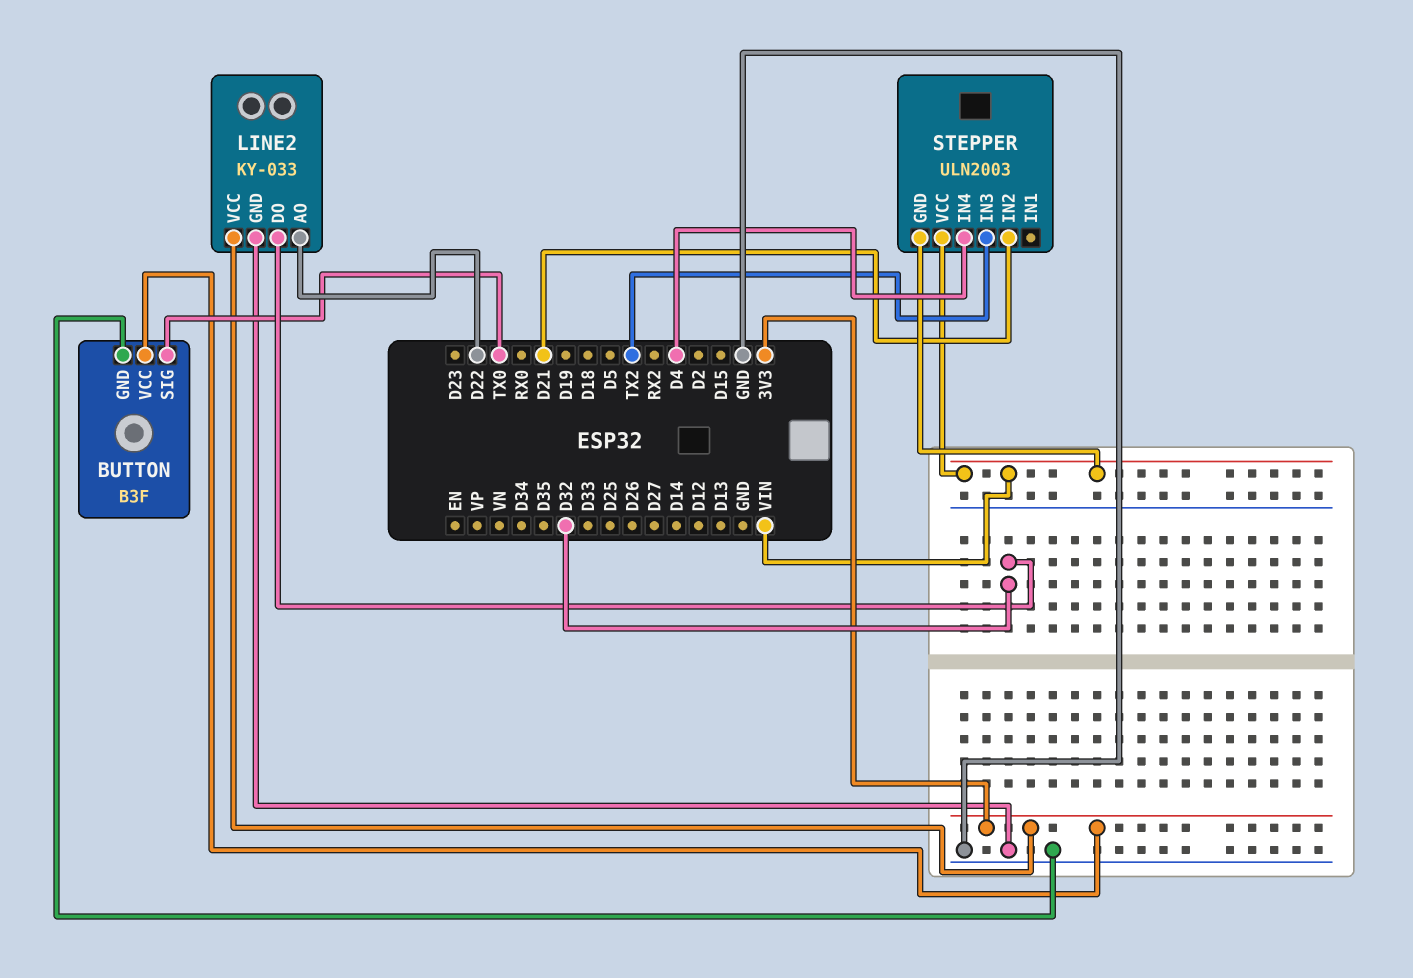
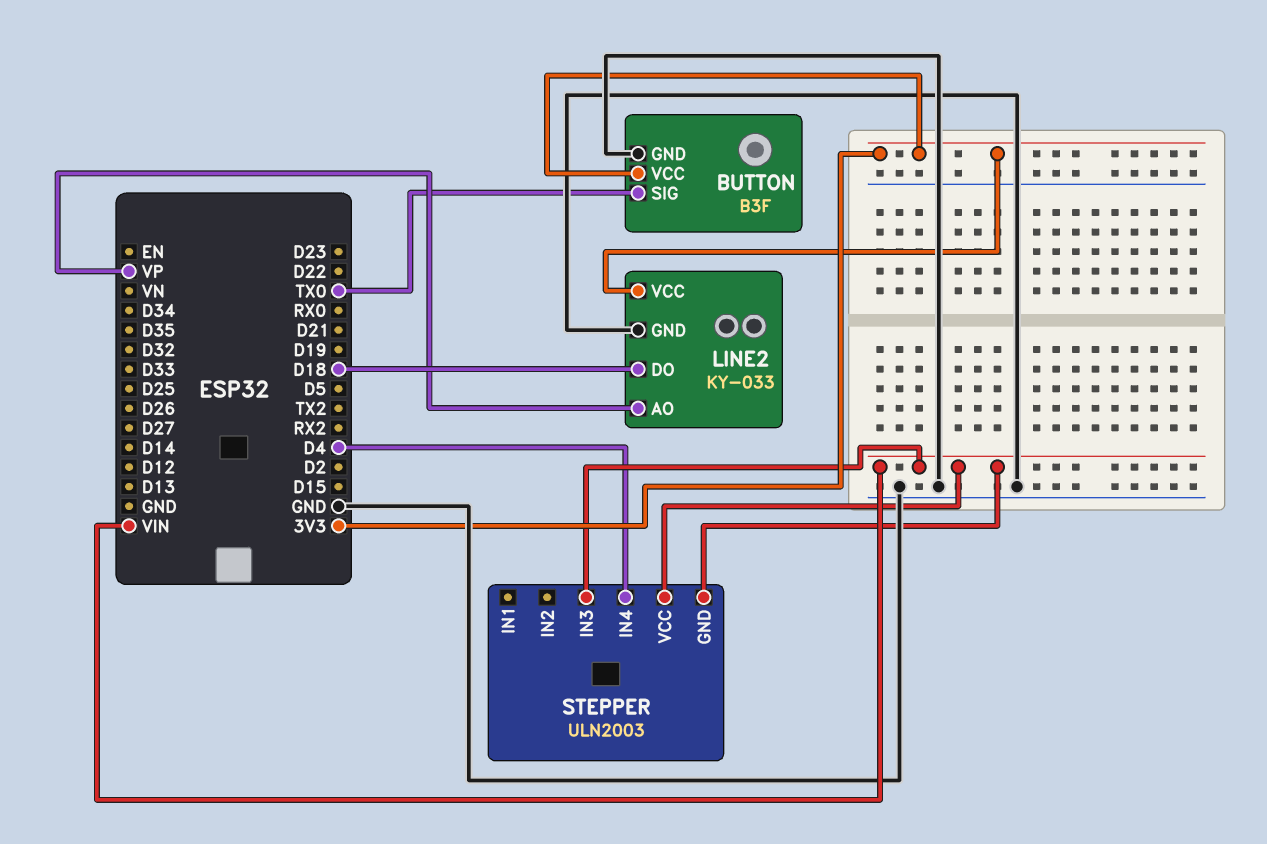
LINE2 pin AO: D22 -> VP
LINE2 pin DO: D32 -> D18
STEPPER pin IN2: D21 -> none
STEPPER pin IN3: TX2 -> VIN

